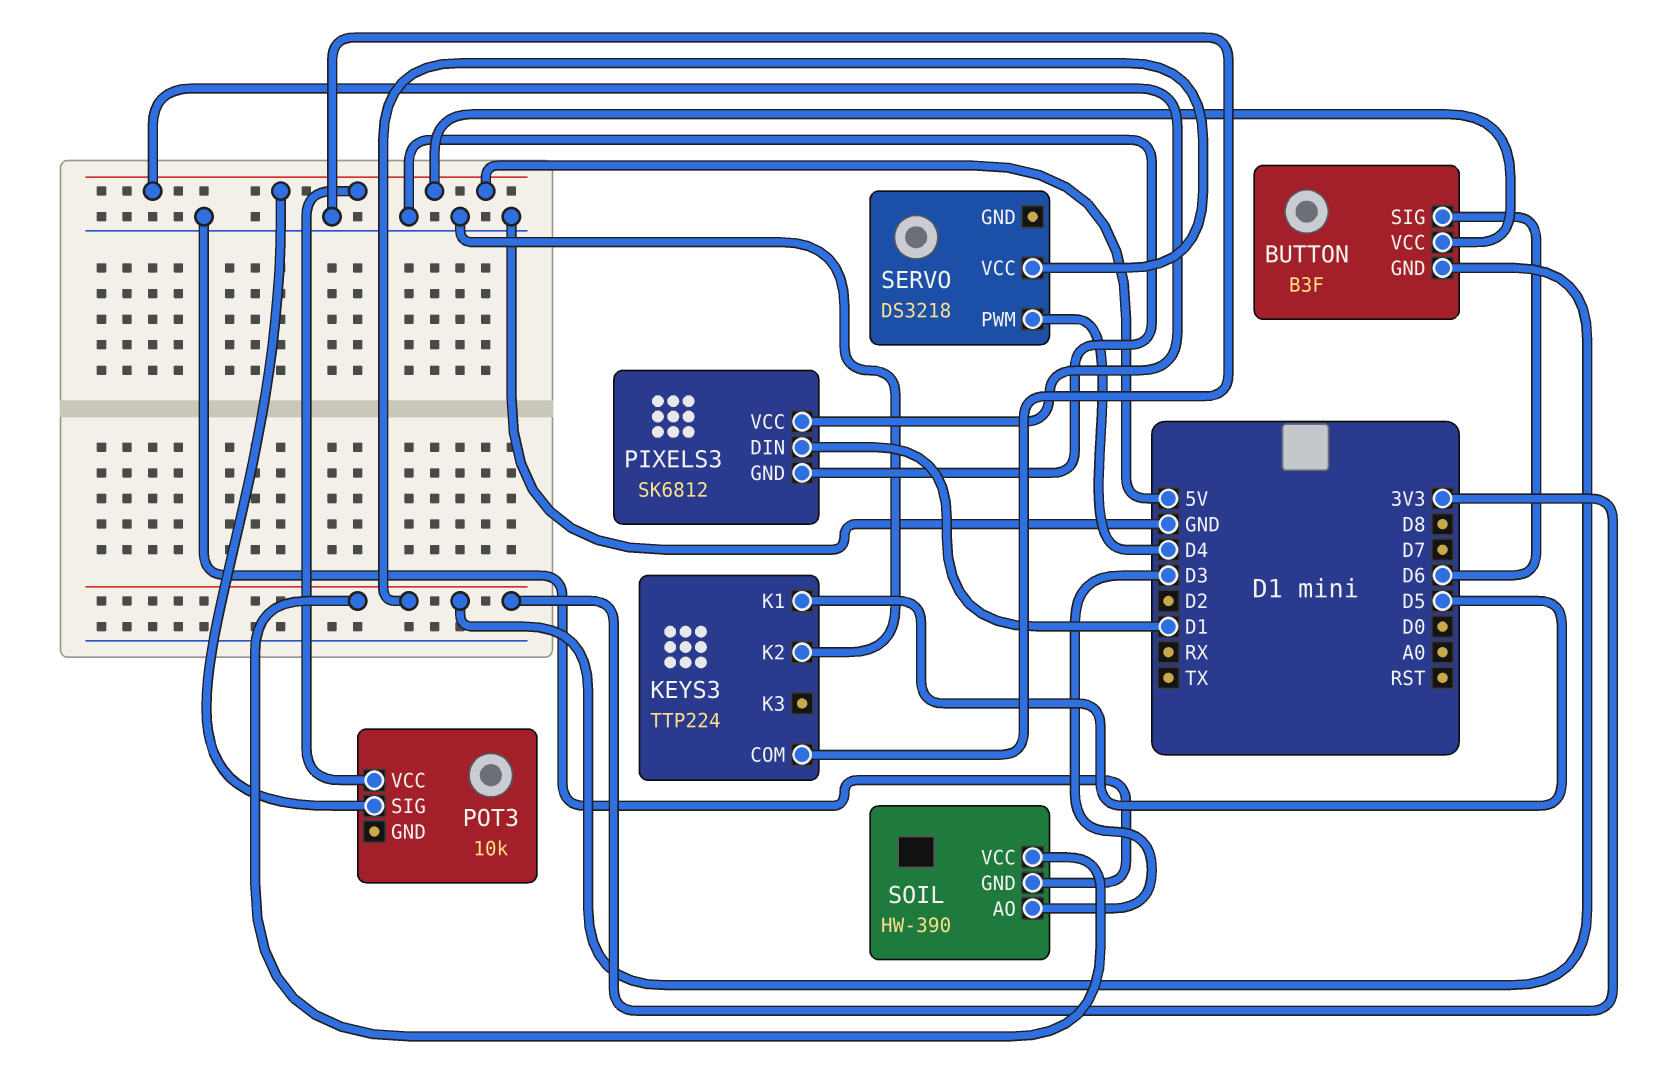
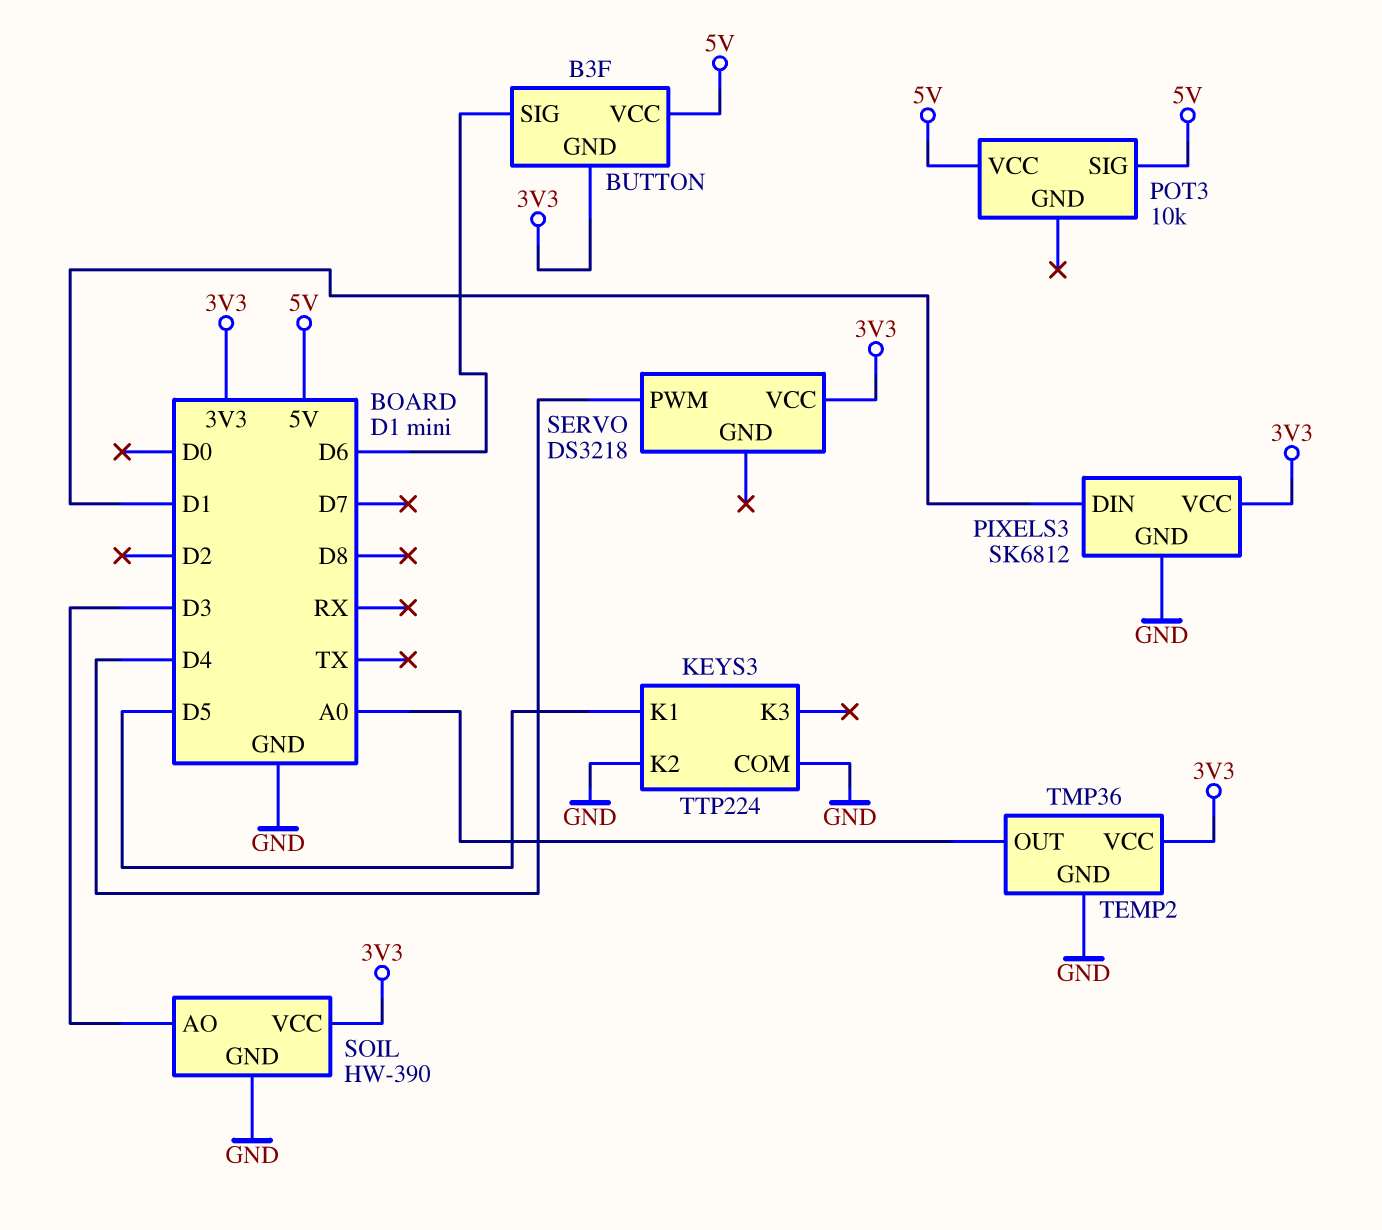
PIXELS3 pin VCC: 5V -> 3V3
TEMP2: none -> TMP36
TEMP2 pin GND: none -> GND
TEMP2 pin OUT: none -> A0
TEMP2 pin VCC: none -> 3V3

